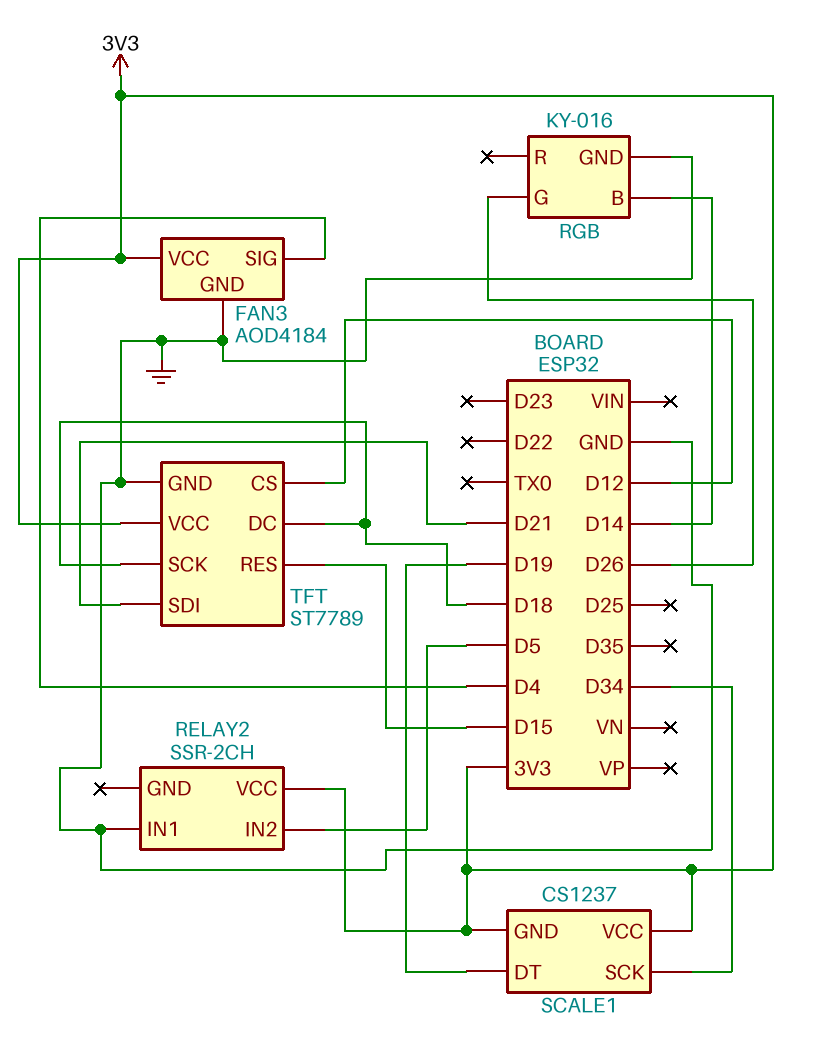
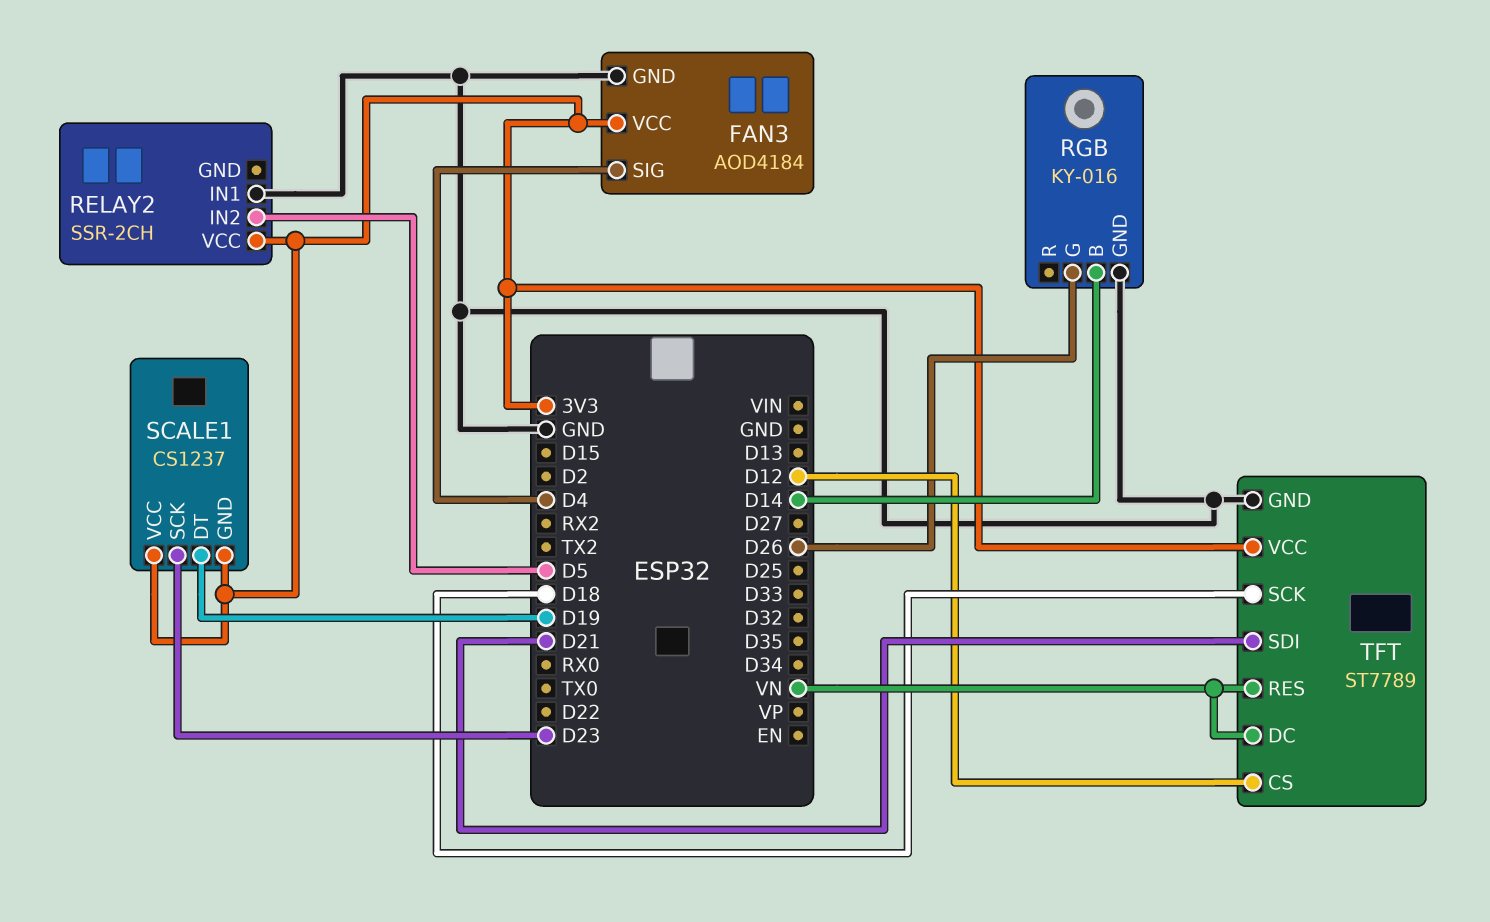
SCALE1 pin SCK: D34 -> D23
TFT pin DC: D18 -> VN
TFT pin RES: D15 -> VN

